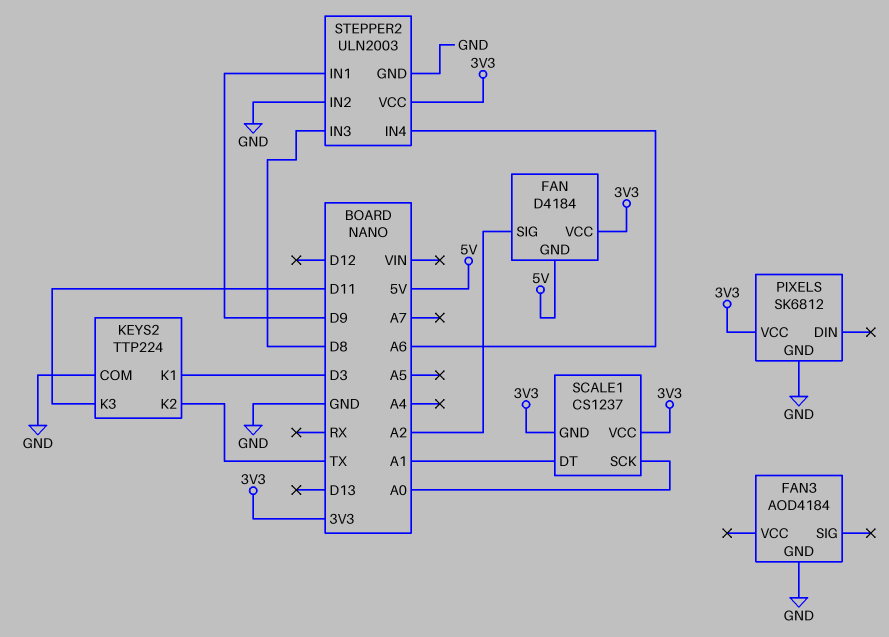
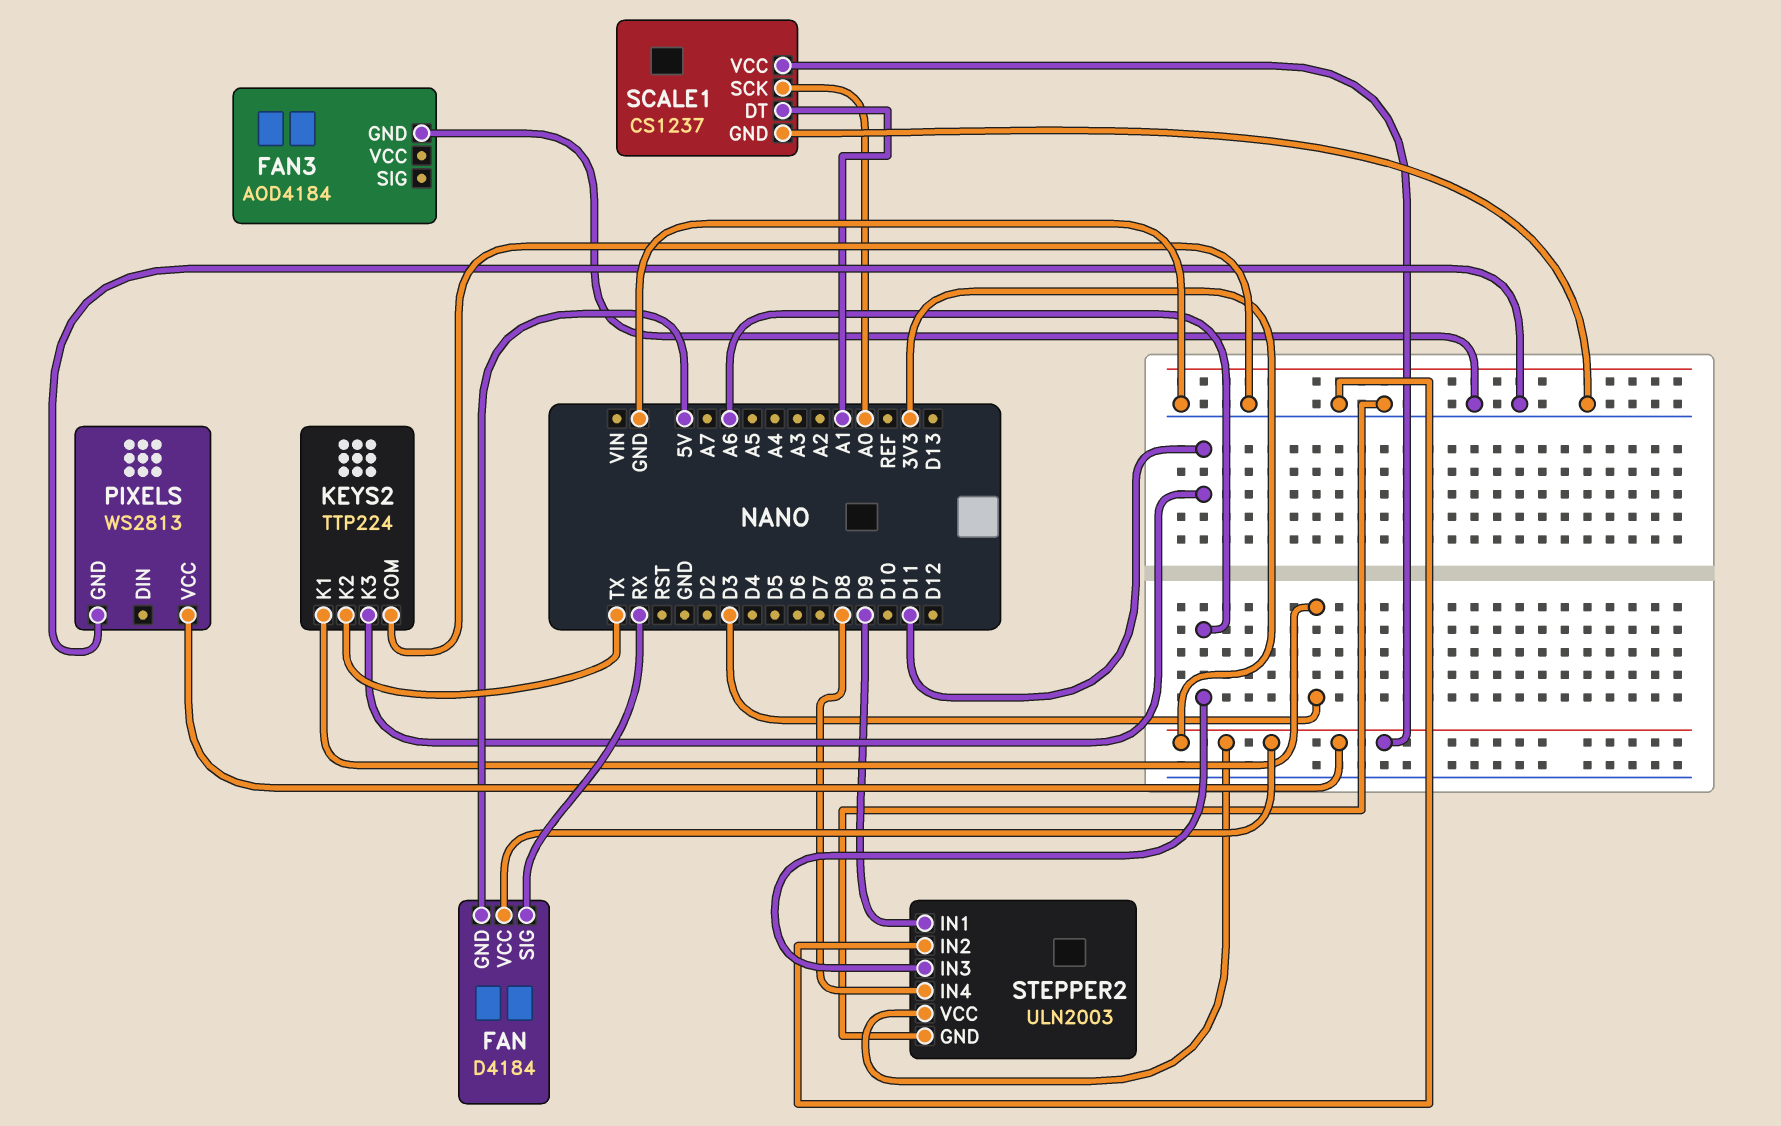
FAN pin SIG: A2 -> RX
PIXELS: SK6812 -> WS2813
SCALE1 pin GND: 3V3 -> GND
STEPPER2 pin IN3: D8 -> A6
STEPPER2 pin IN4: A6 -> D8

